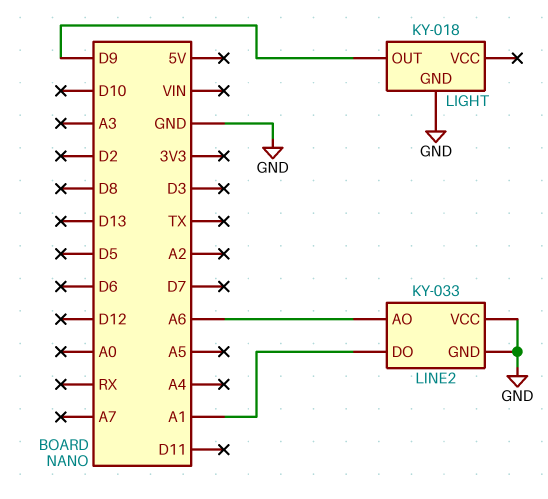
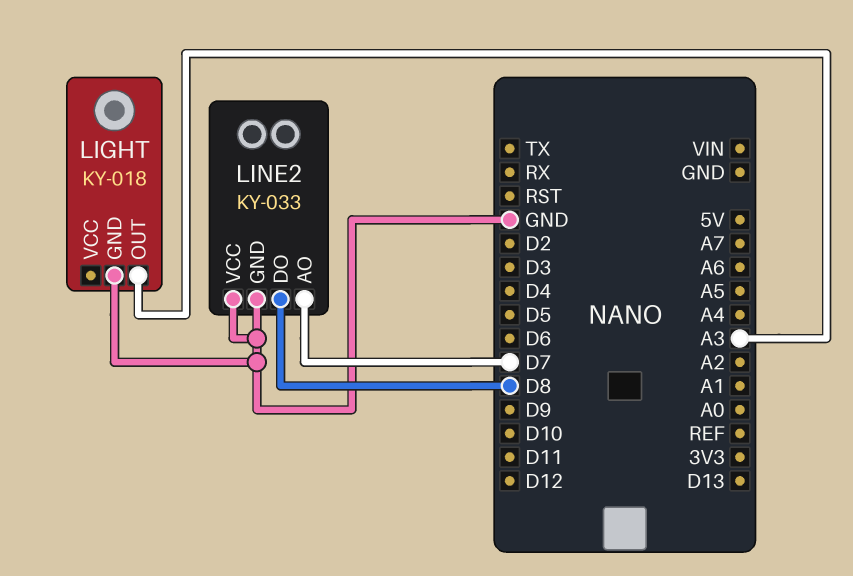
LIGHT pin OUT: D9 -> A3
LINE2 pin AO: A6 -> D7
LINE2 pin DO: A1 -> D8

